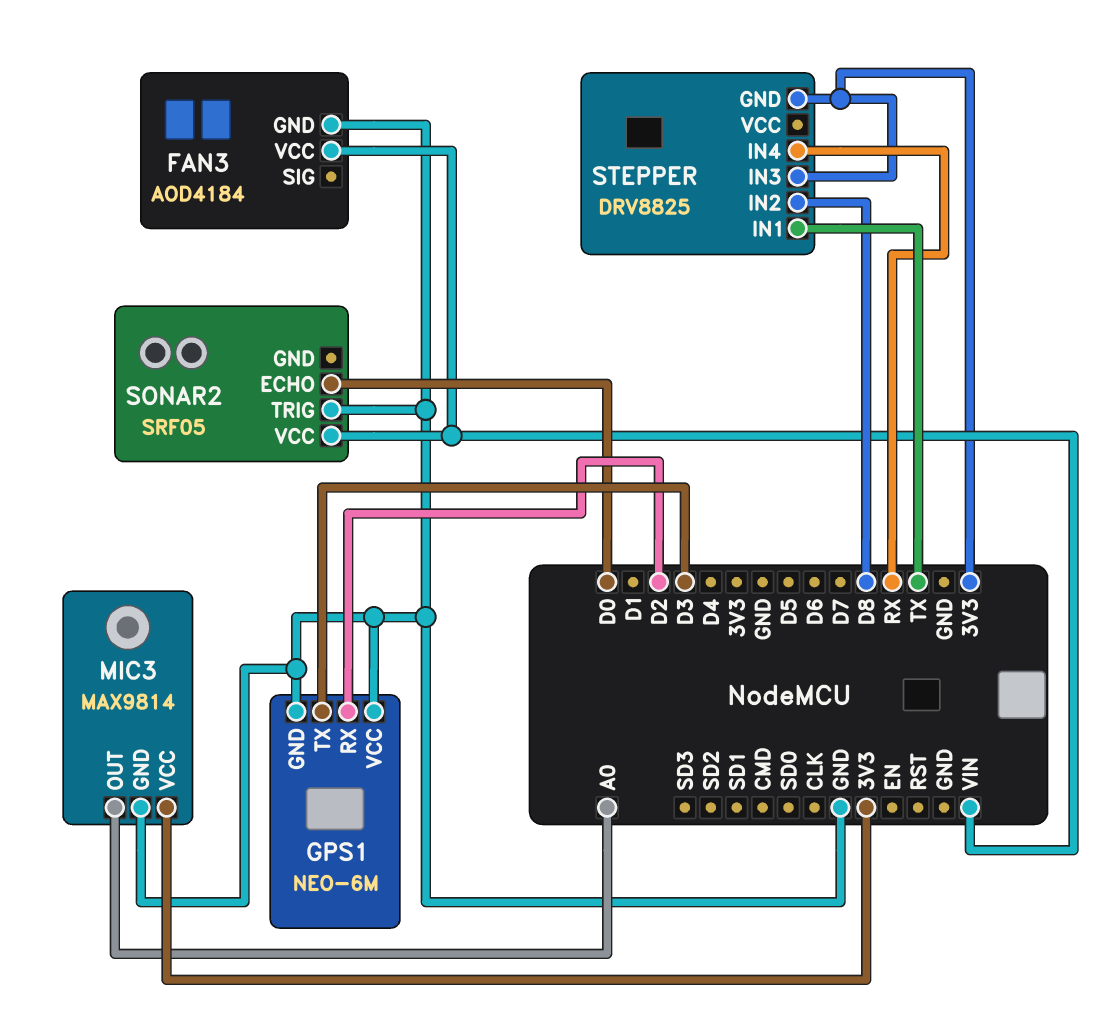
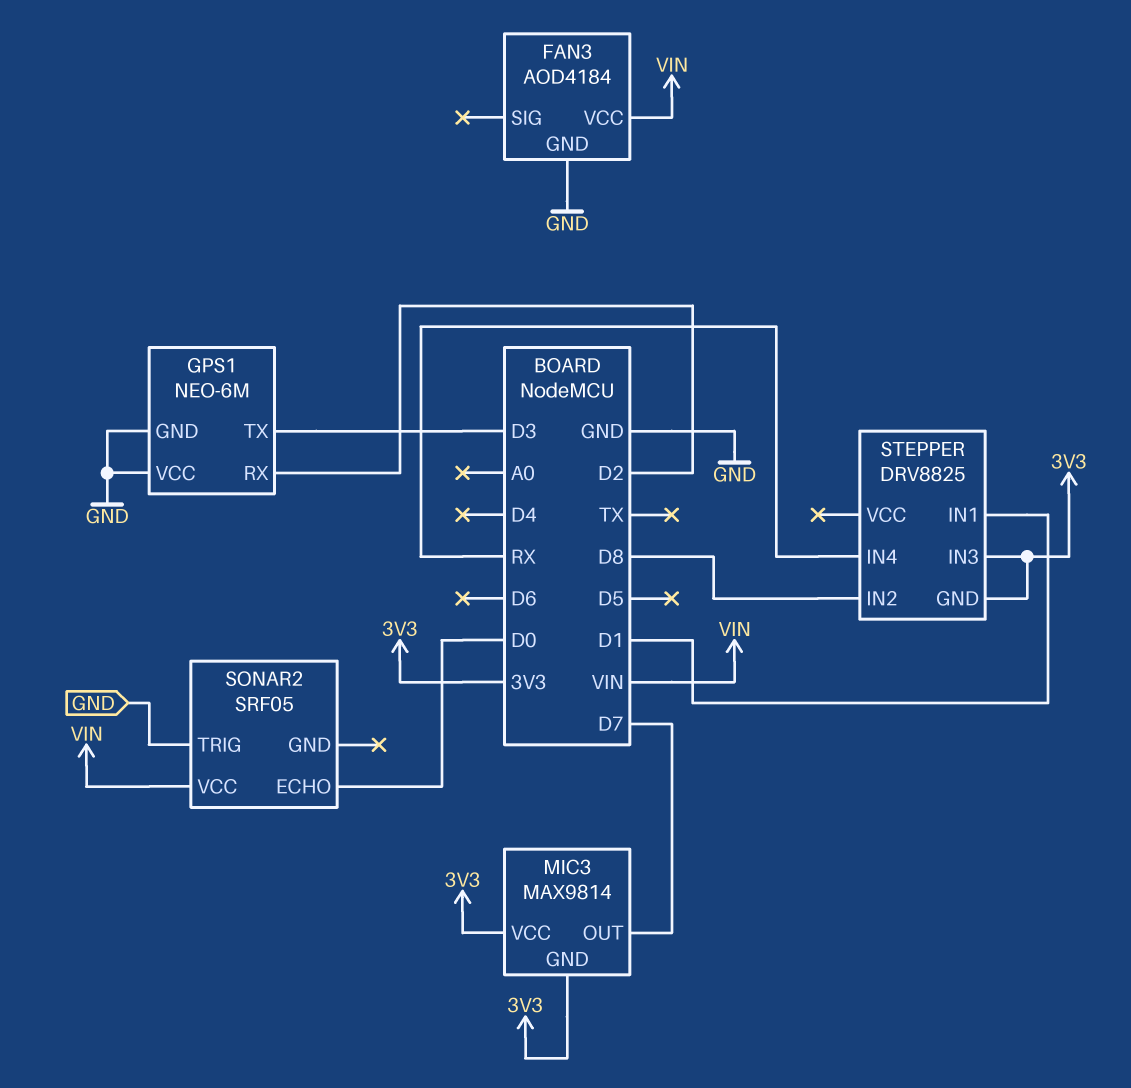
MIC3 pin GND: GND -> 3V3
MIC3 pin OUT: A0 -> D7
STEPPER pin IN1: TX -> D1

